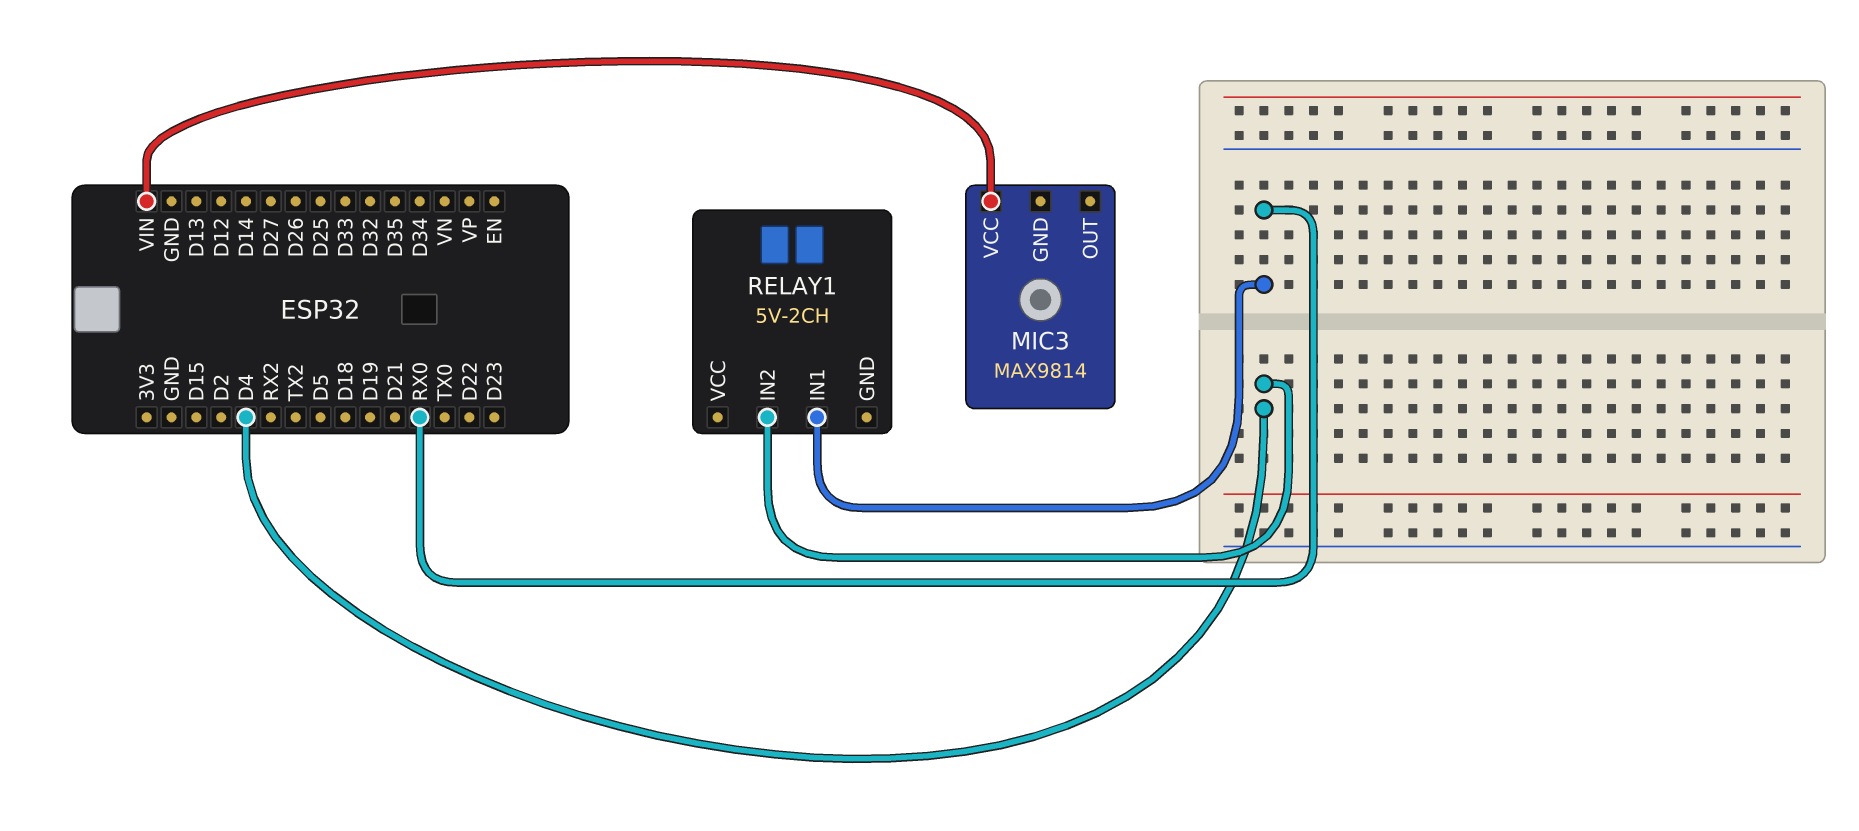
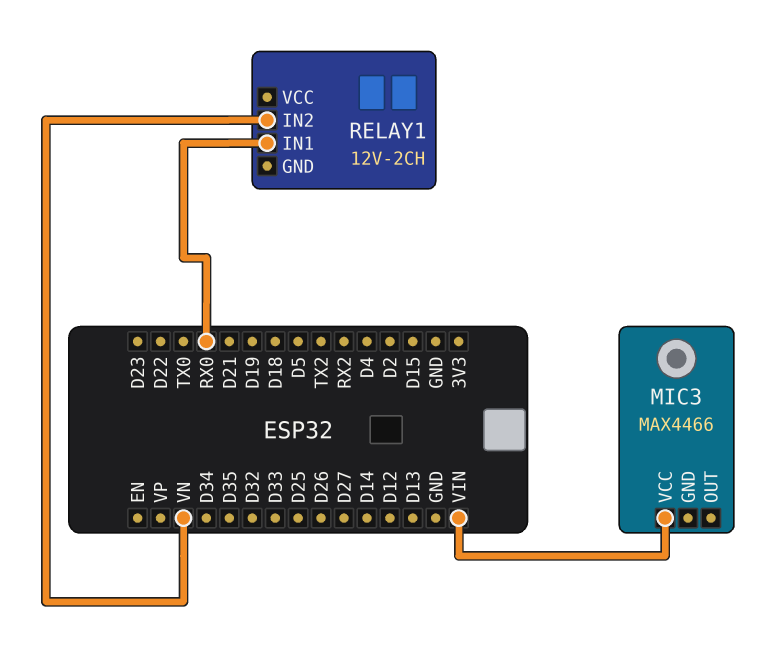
MIC3: MAX9814 -> MAX4466
RELAY1: 5V-2CH -> 12V-2CH
RELAY1 pin IN2: D4 -> VN

